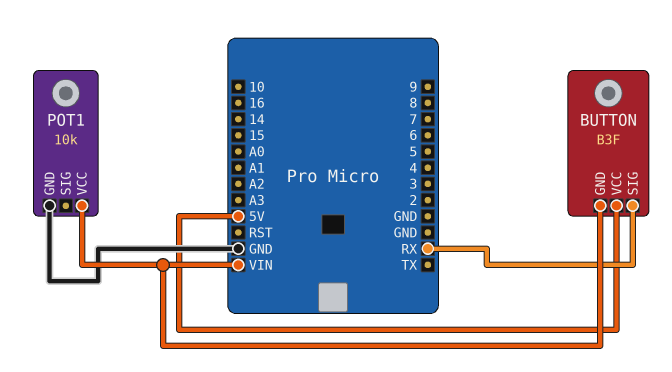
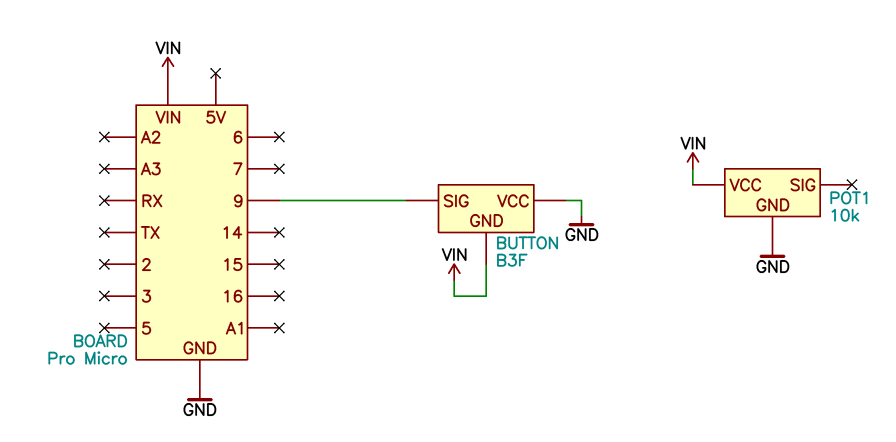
BUTTON pin SIG: RX -> 9
BUTTON pin VCC: 5V -> GND

